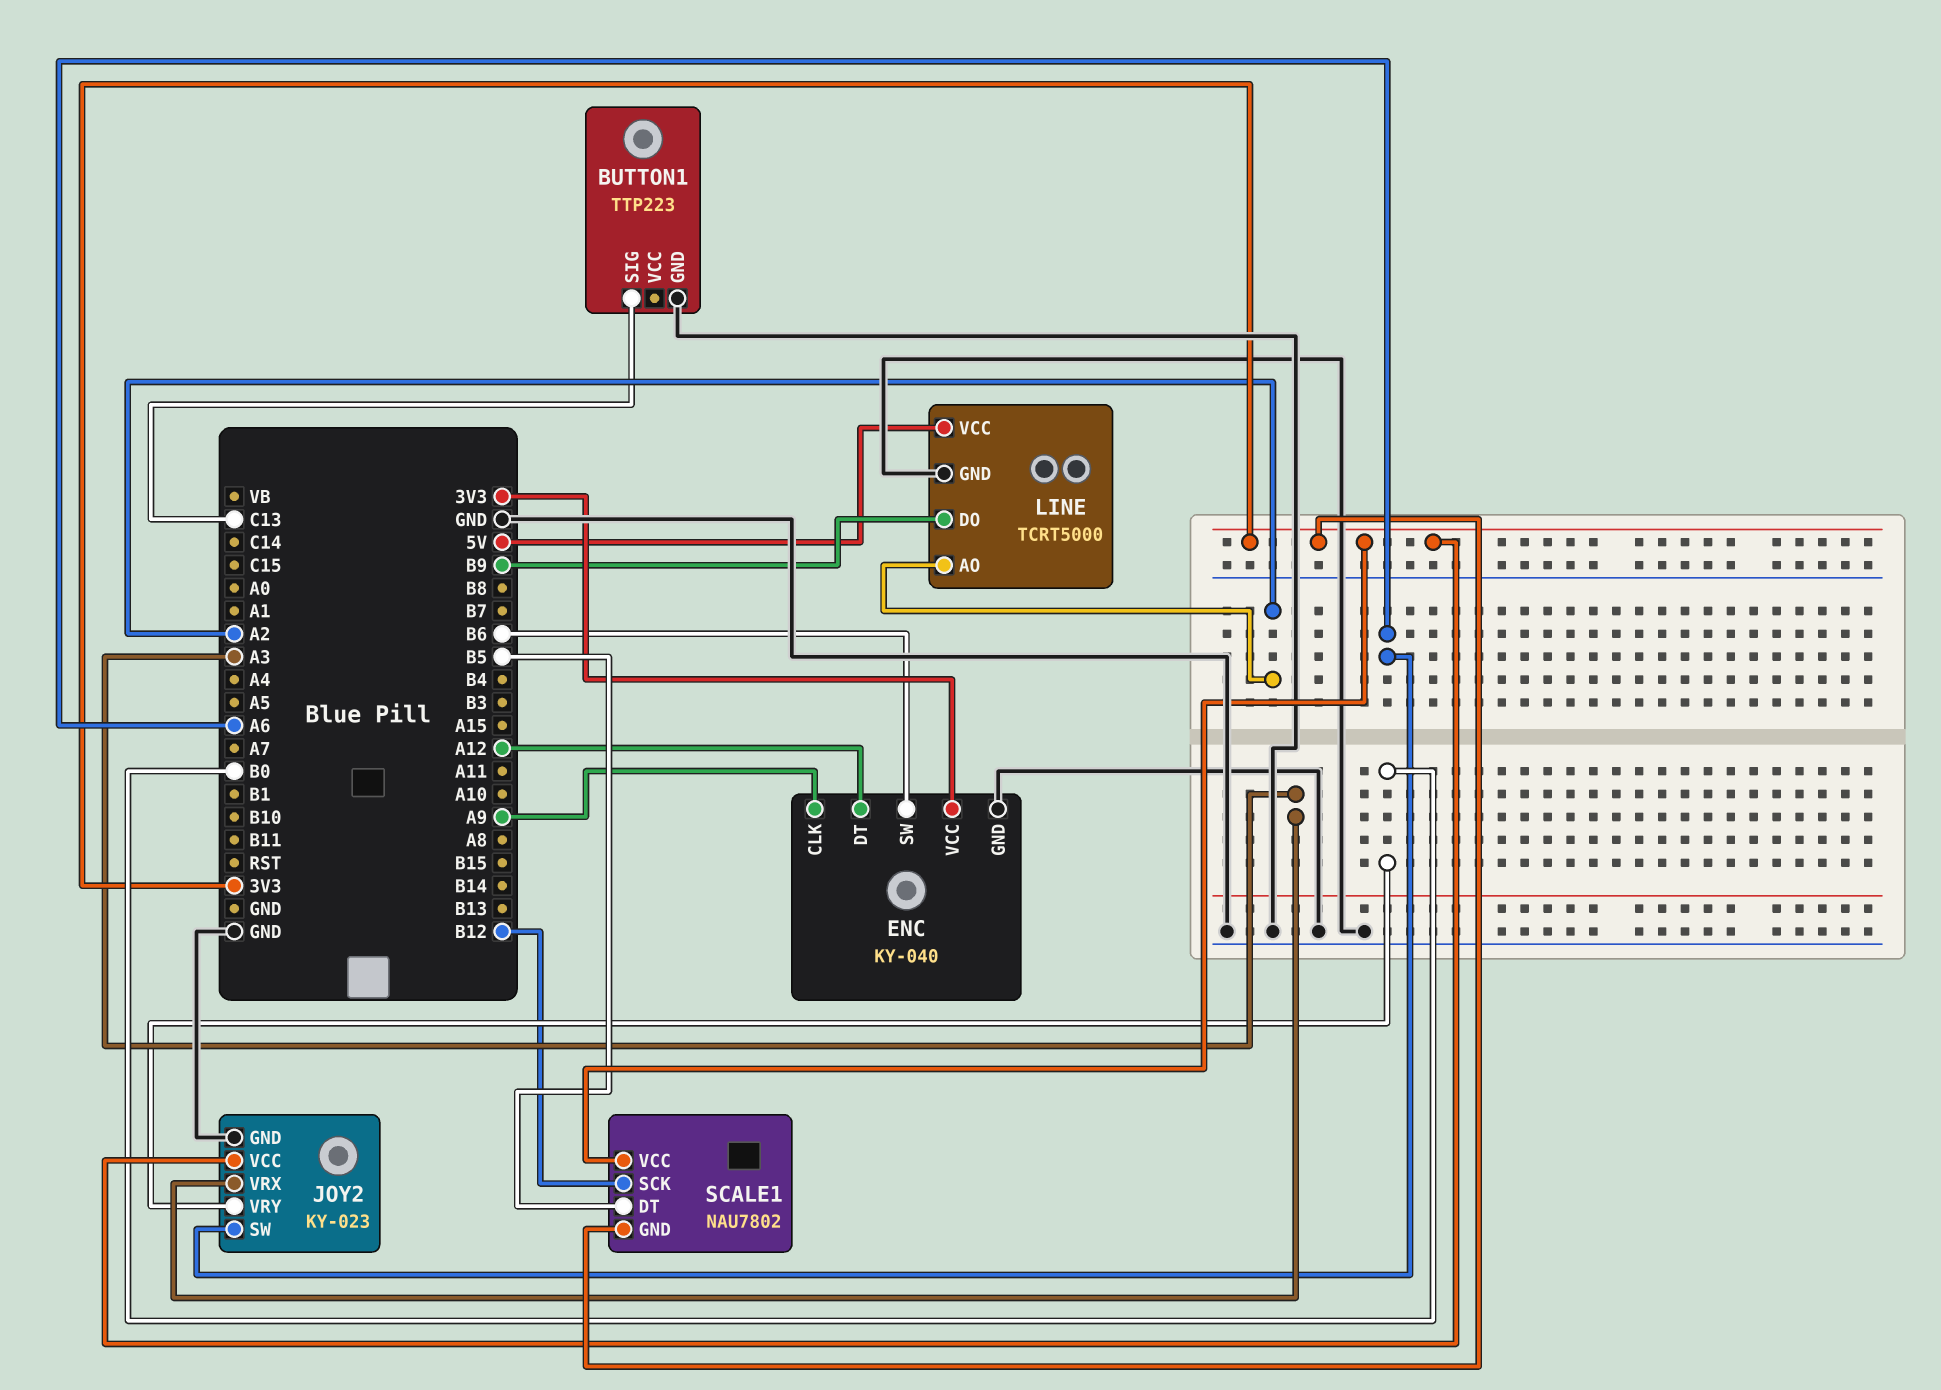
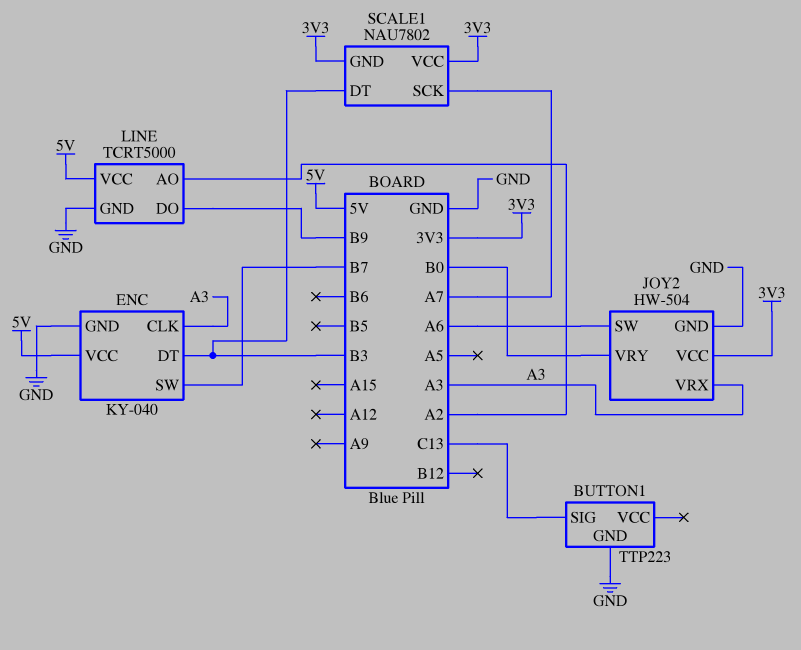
ENC pin CLK: A9 -> A3
ENC pin DT: A12 -> B3
ENC pin SW: B6 -> B7
ENC pin VCC: 3V3 -> 5V
JOY2: KY-023 -> HW-504
SCALE1 pin DT: B5 -> B3
SCALE1 pin SCK: B12 -> A7

